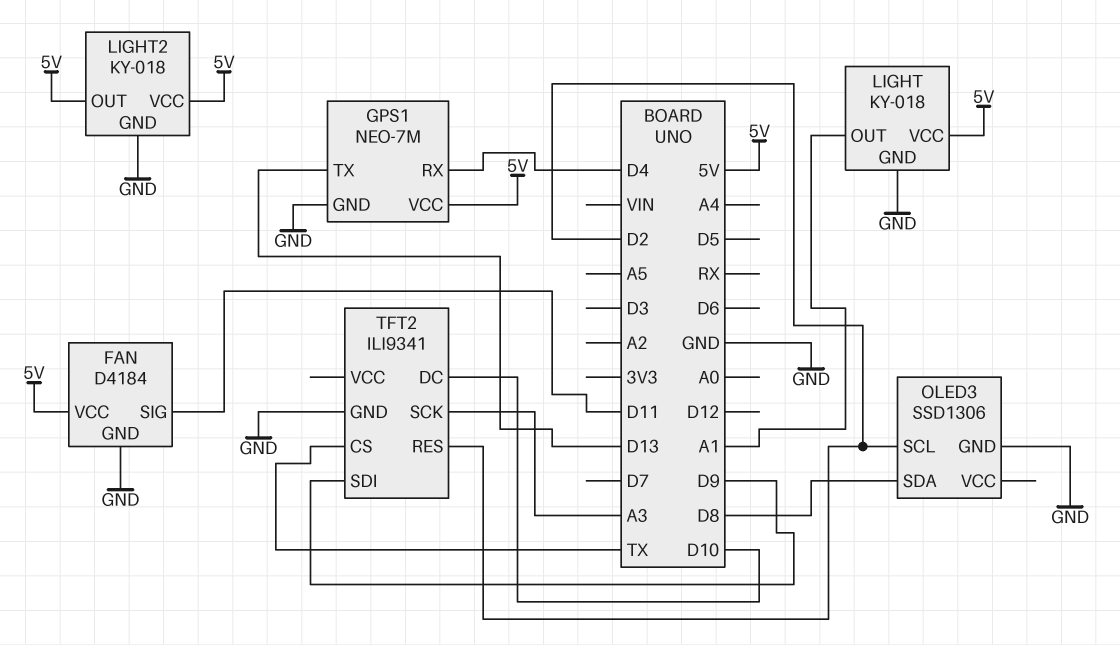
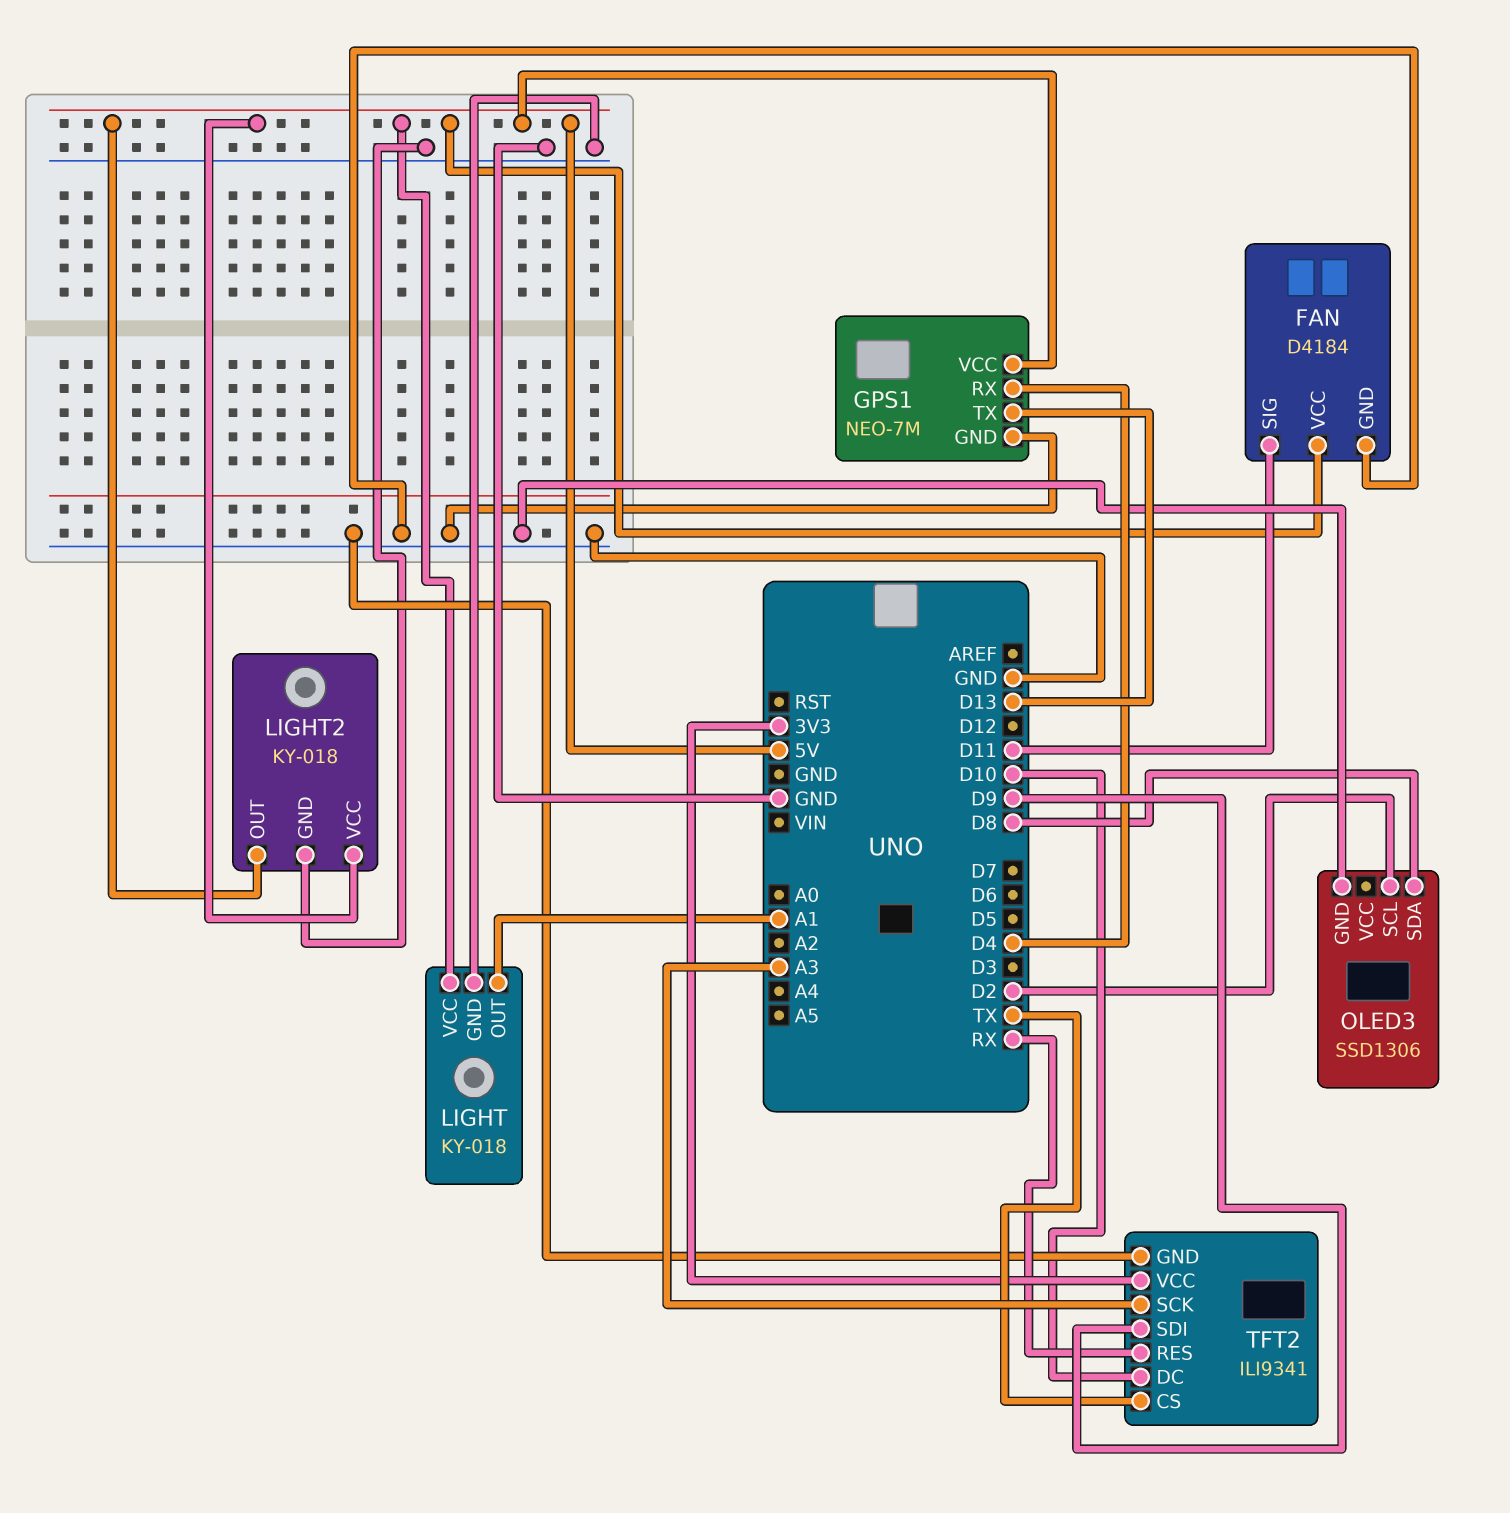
TFT2 pin RES: D2 -> RX
TFT2 pin VCC: none -> 3V3

